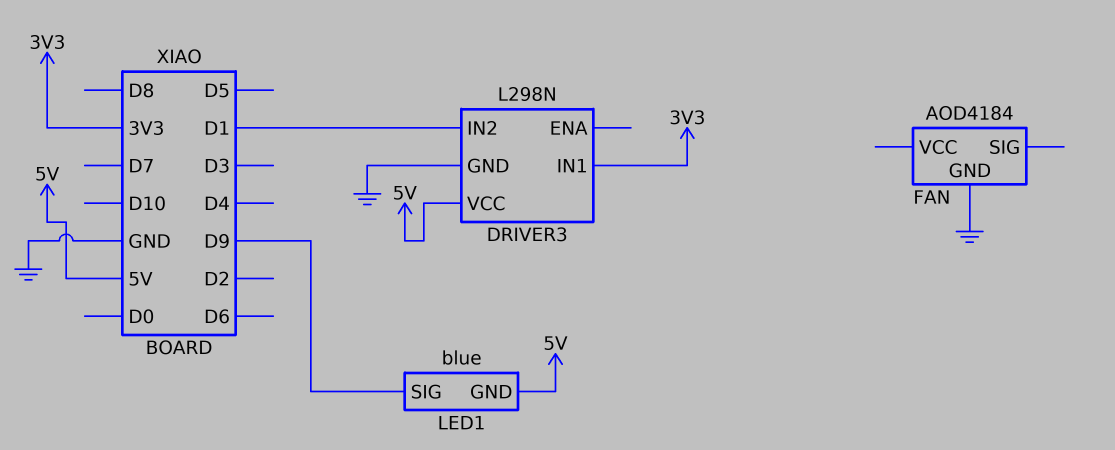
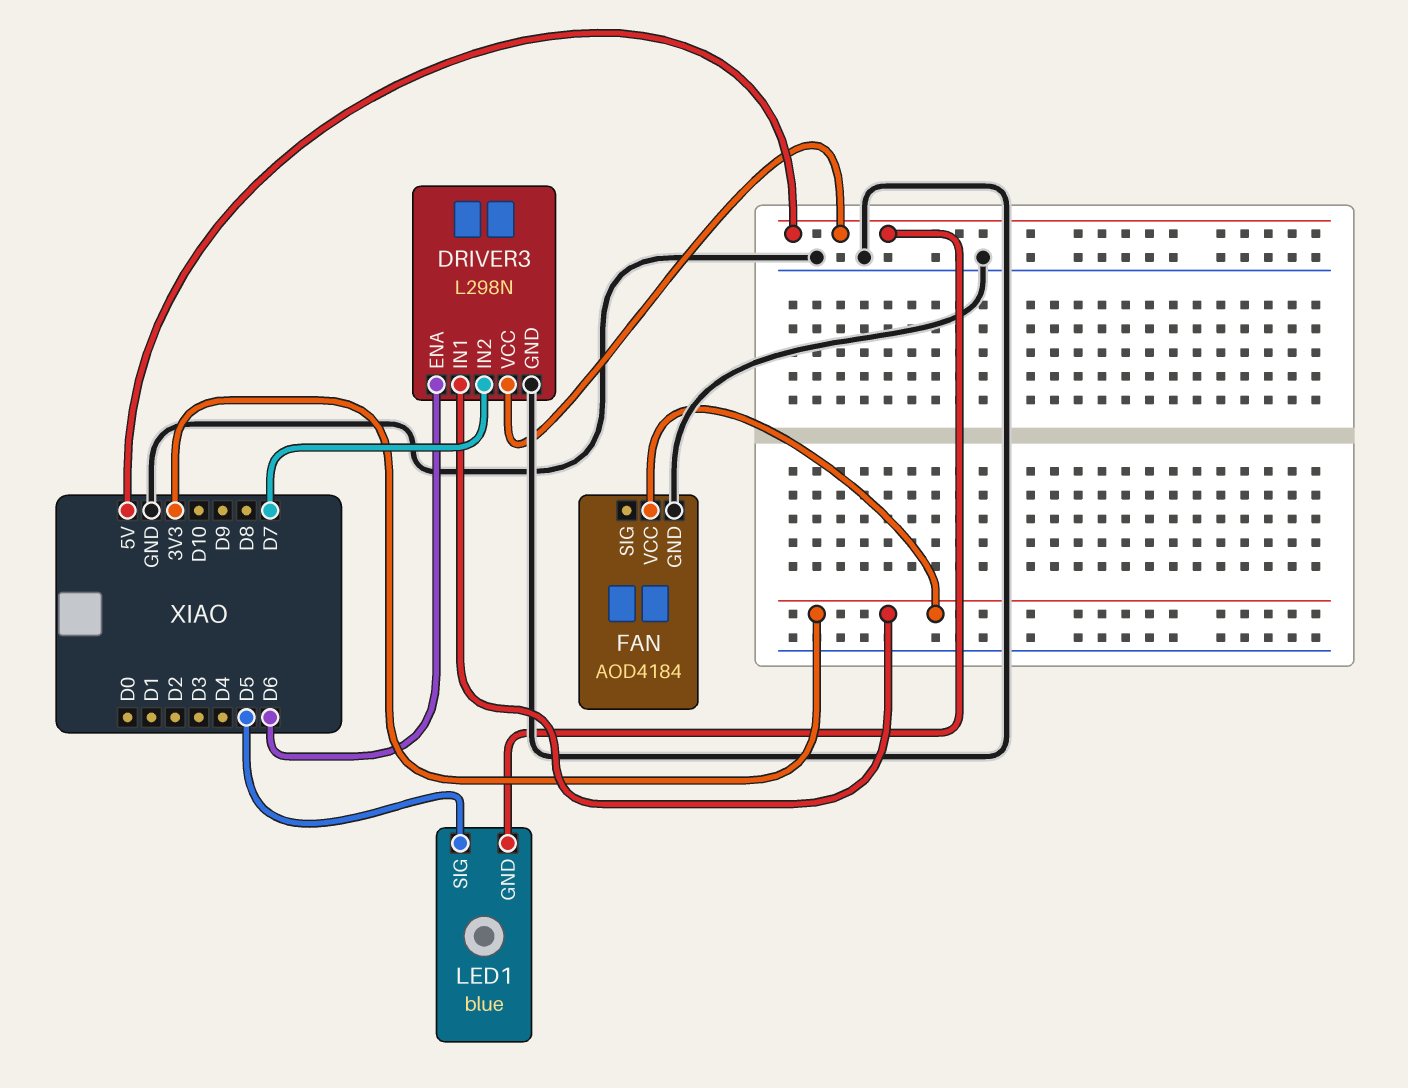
DRIVER3 pin ENA: none -> D6
DRIVER3 pin IN2: D1 -> D7
FAN pin VCC: none -> 3V3
LED1 pin SIG: D9 -> D5

